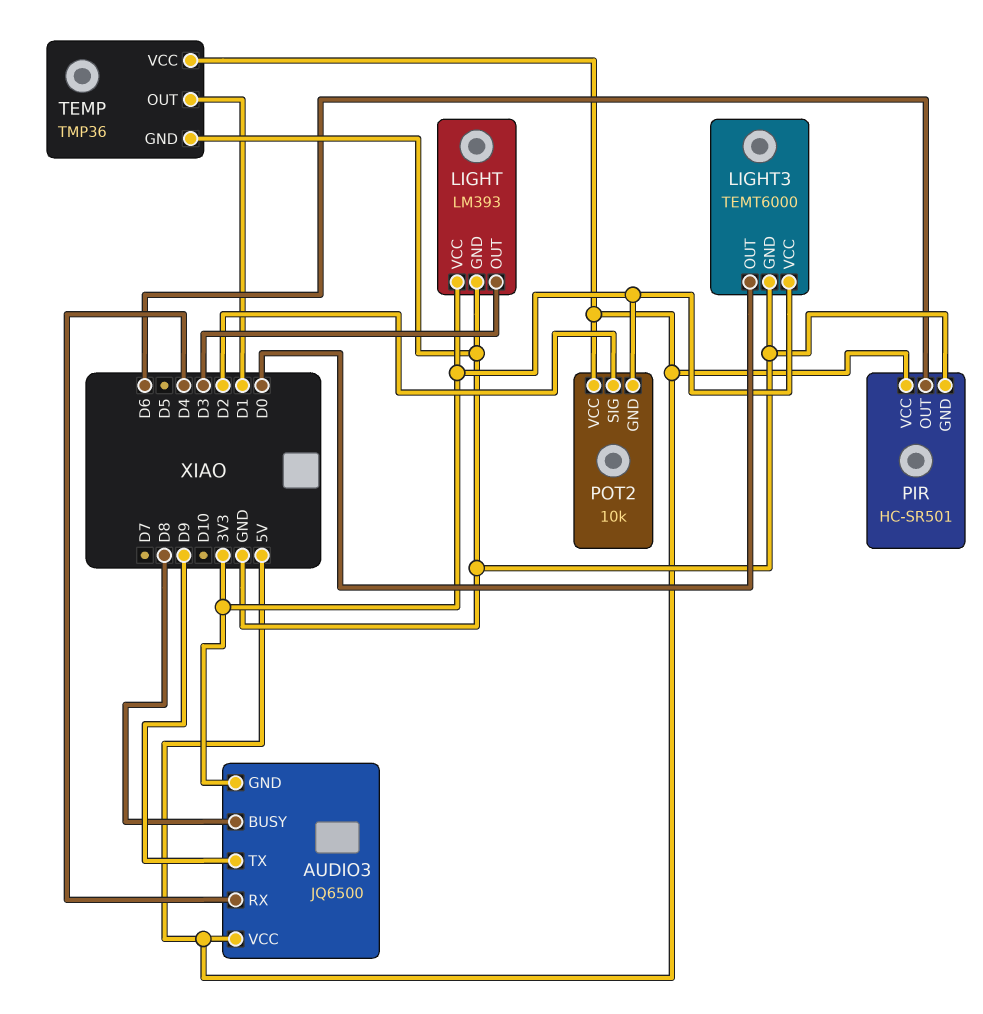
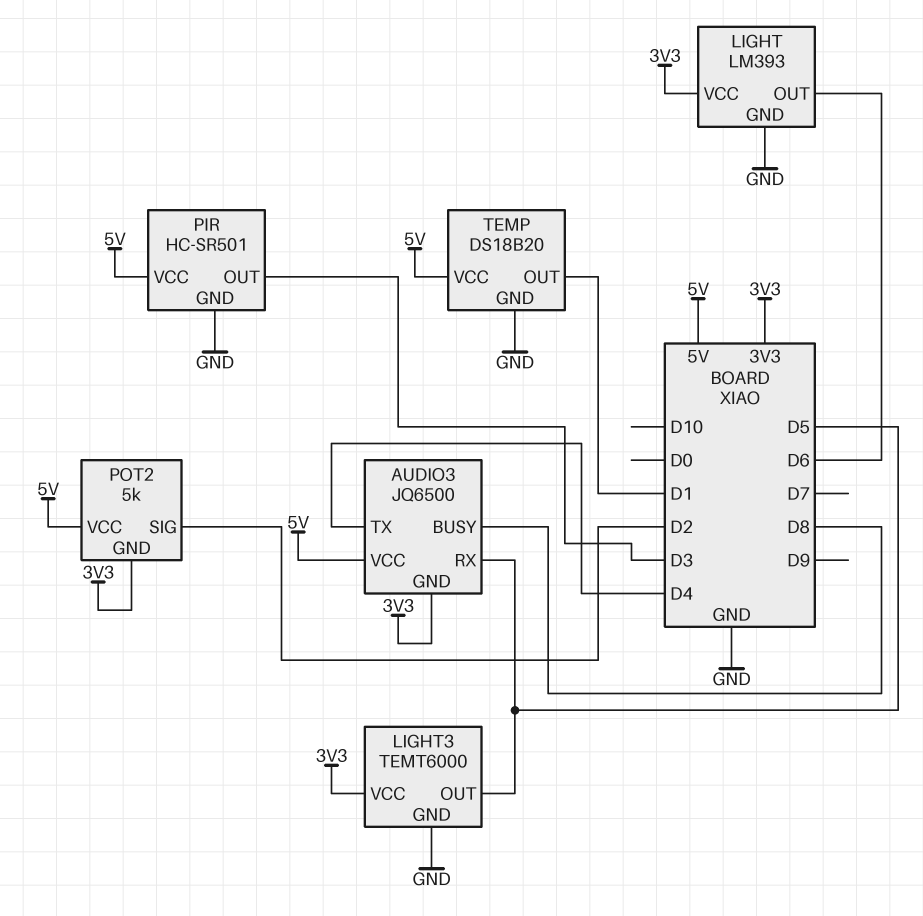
AUDIO3 pin RX: D4 -> D5
AUDIO3 pin TX: D9 -> D4
LIGHT pin OUT: D3 -> D6
LIGHT3 pin OUT: D0 -> D5
PIR pin OUT: D6 -> D3
POT2: 10k -> 5k
TEMP: TMP36 -> DS18B20

